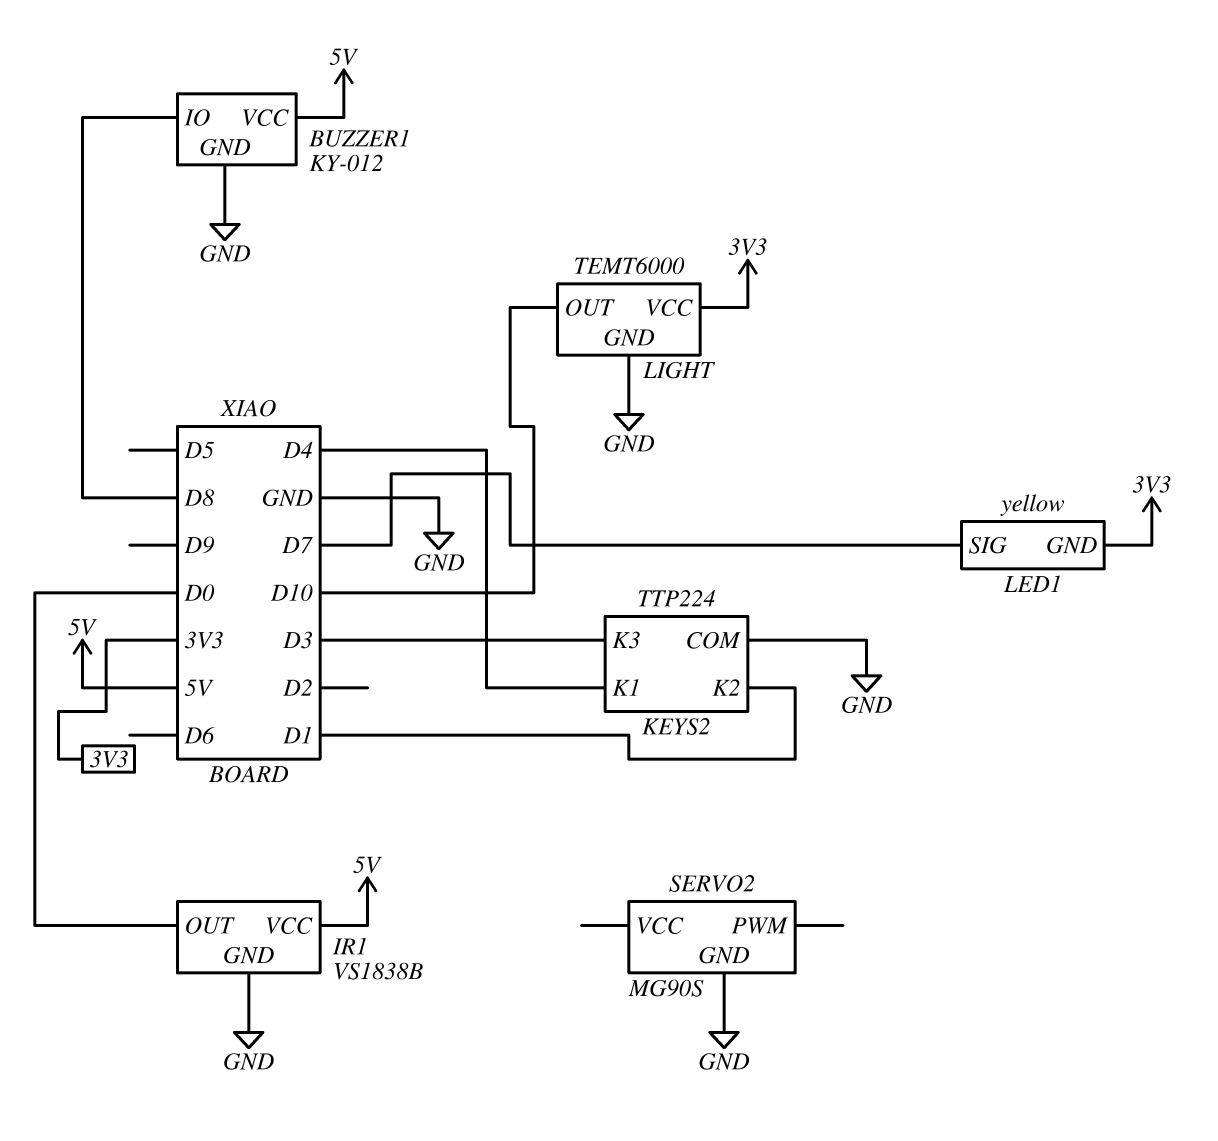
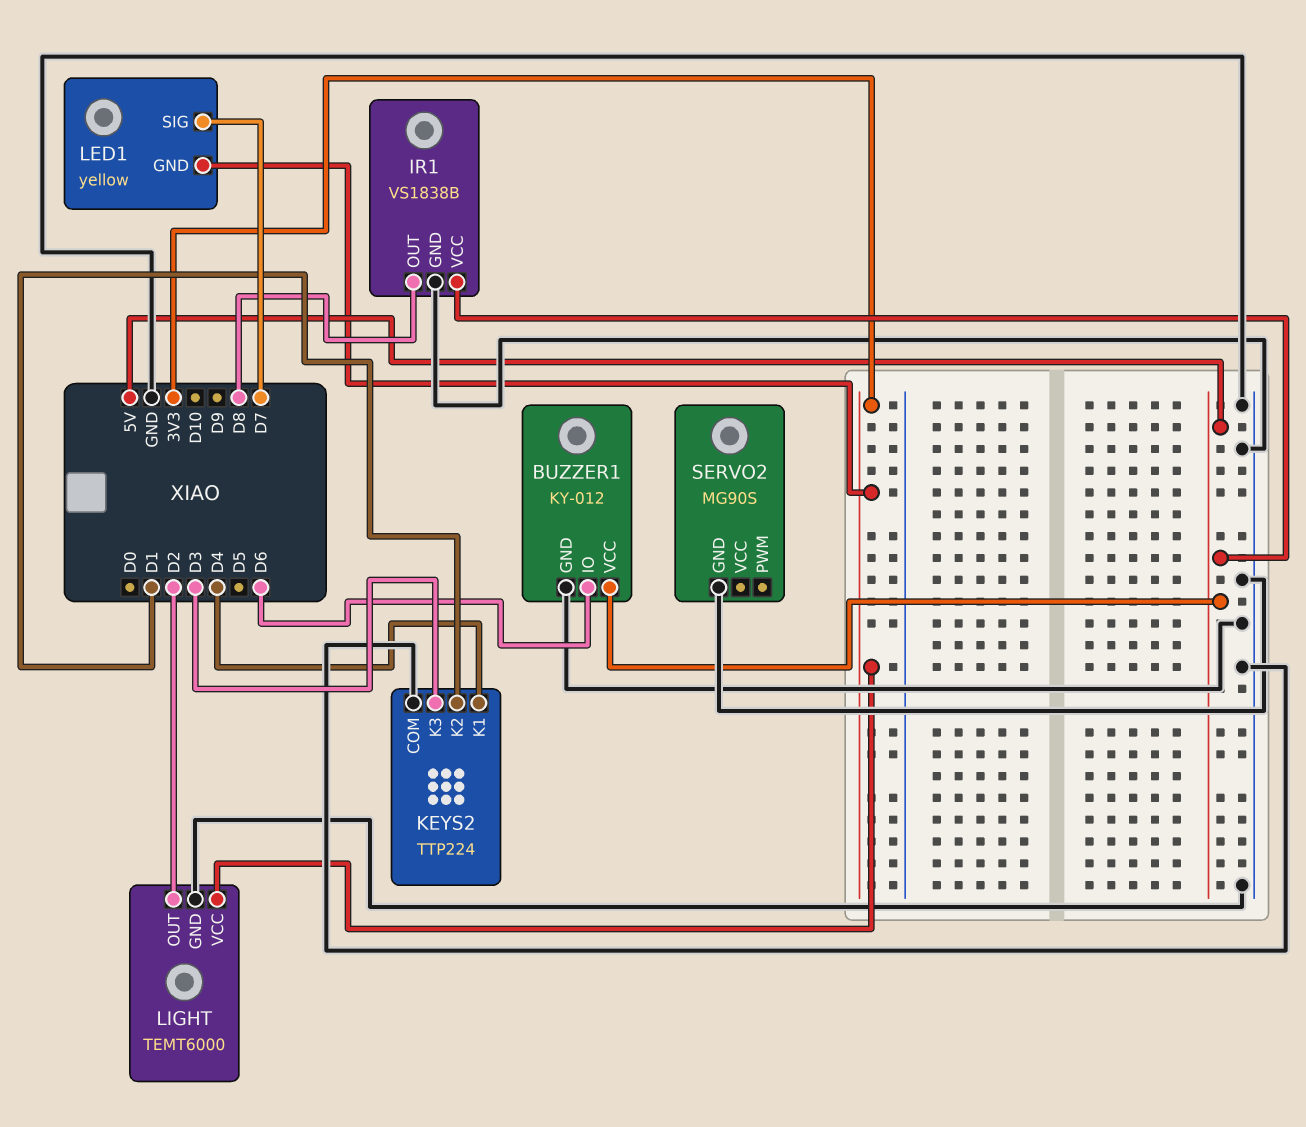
BUZZER1 pin IO: D8 -> D6
IR1 pin OUT: D0 -> D8
LIGHT pin OUT: D10 -> D2

